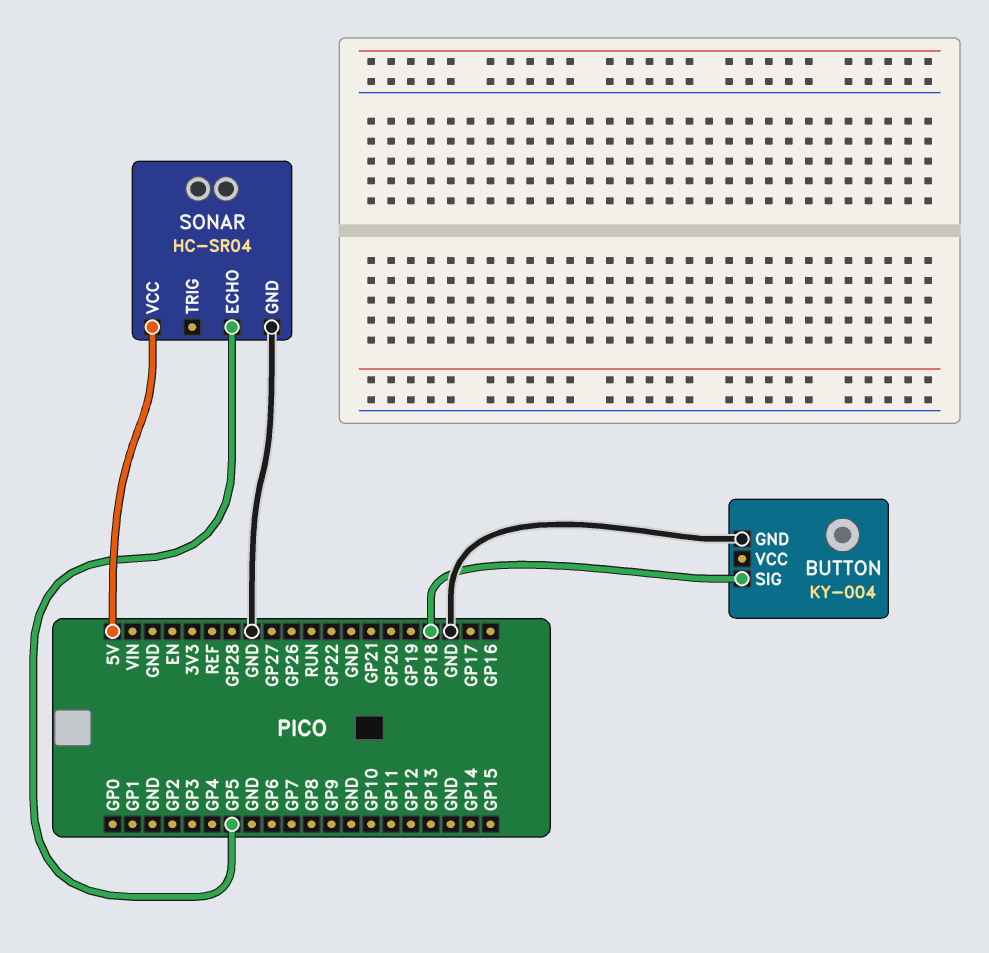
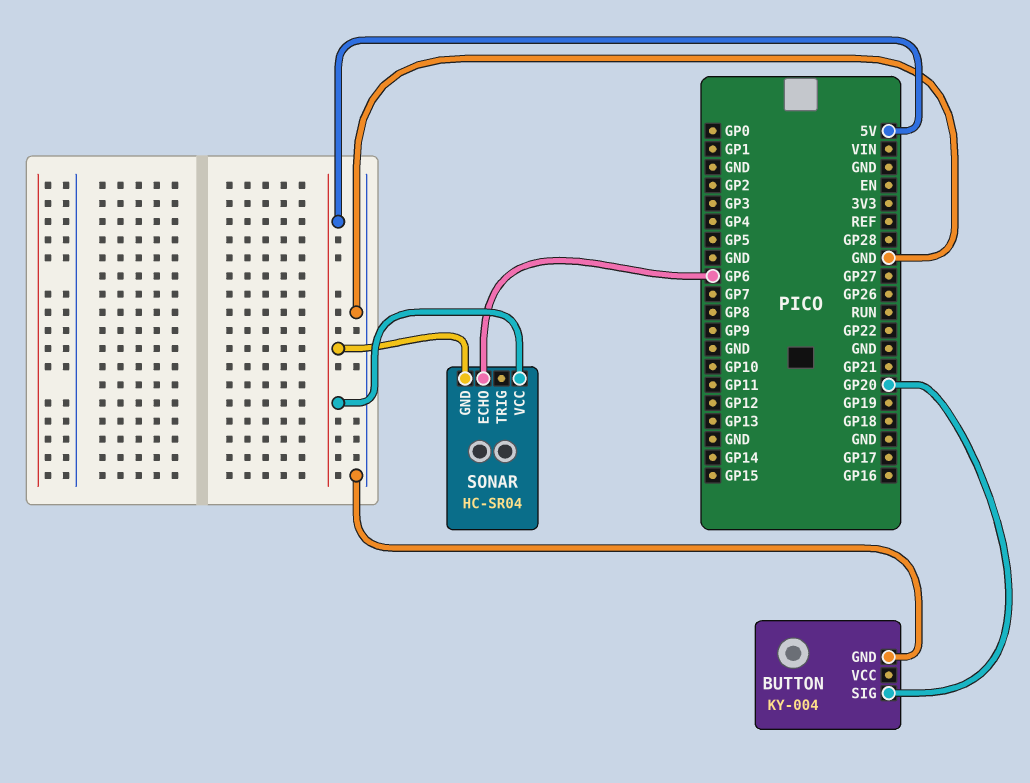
BUTTON pin SIG: GP18 -> GP20
SONAR pin ECHO: GP5 -> GP6
SONAR pin GND: GND -> 5V

